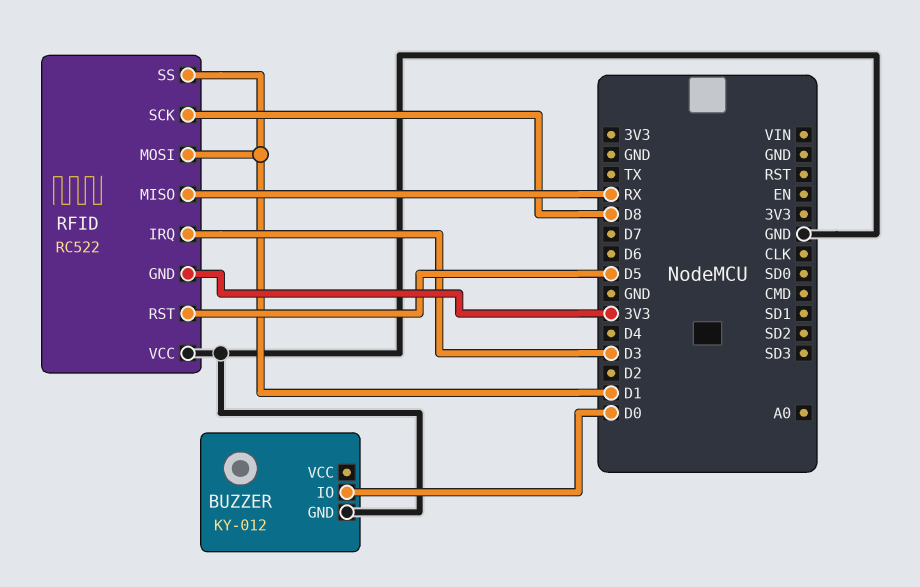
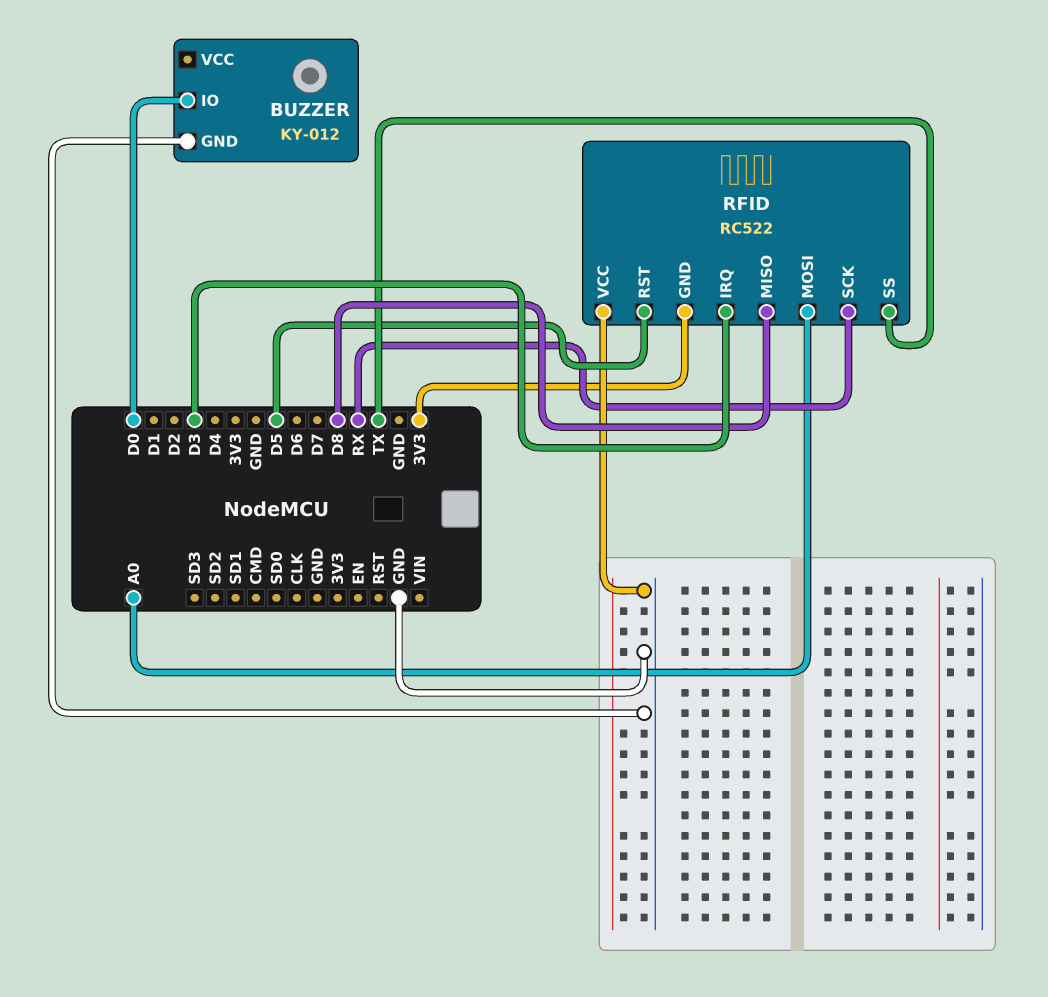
RFID pin MISO: RX -> D8
RFID pin MOSI: D1 -> A0
RFID pin SCK: D8 -> RX
RFID pin SS: D1 -> TX

